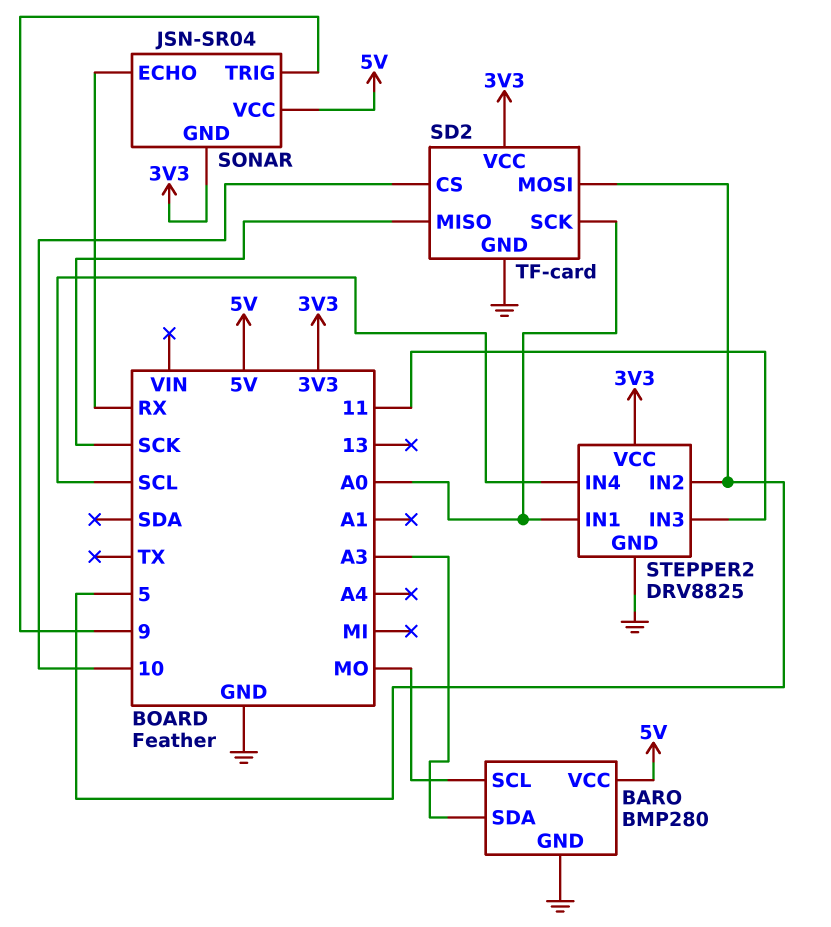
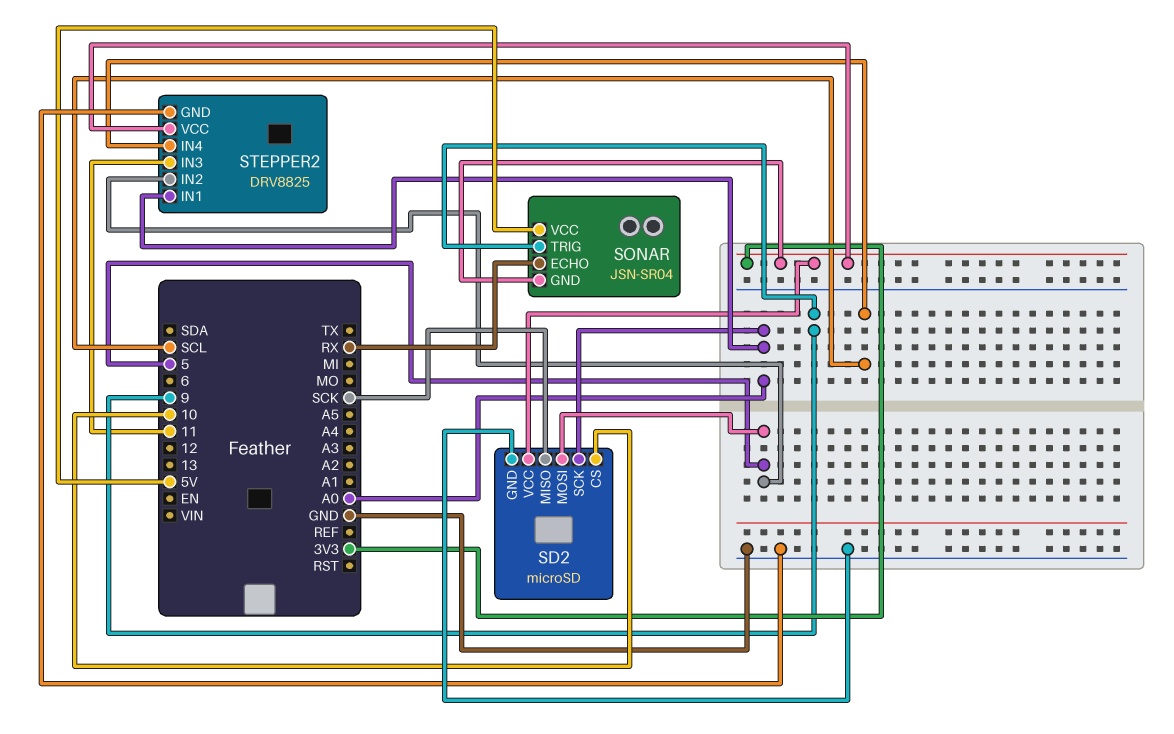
BARO: BMP280 -> none
BARO pin GND: GND -> none
BARO pin SCL: MO -> none
BARO pin SDA: A3 -> none
BARO pin VCC: 5V -> none
SD2: TF-card -> microSD

